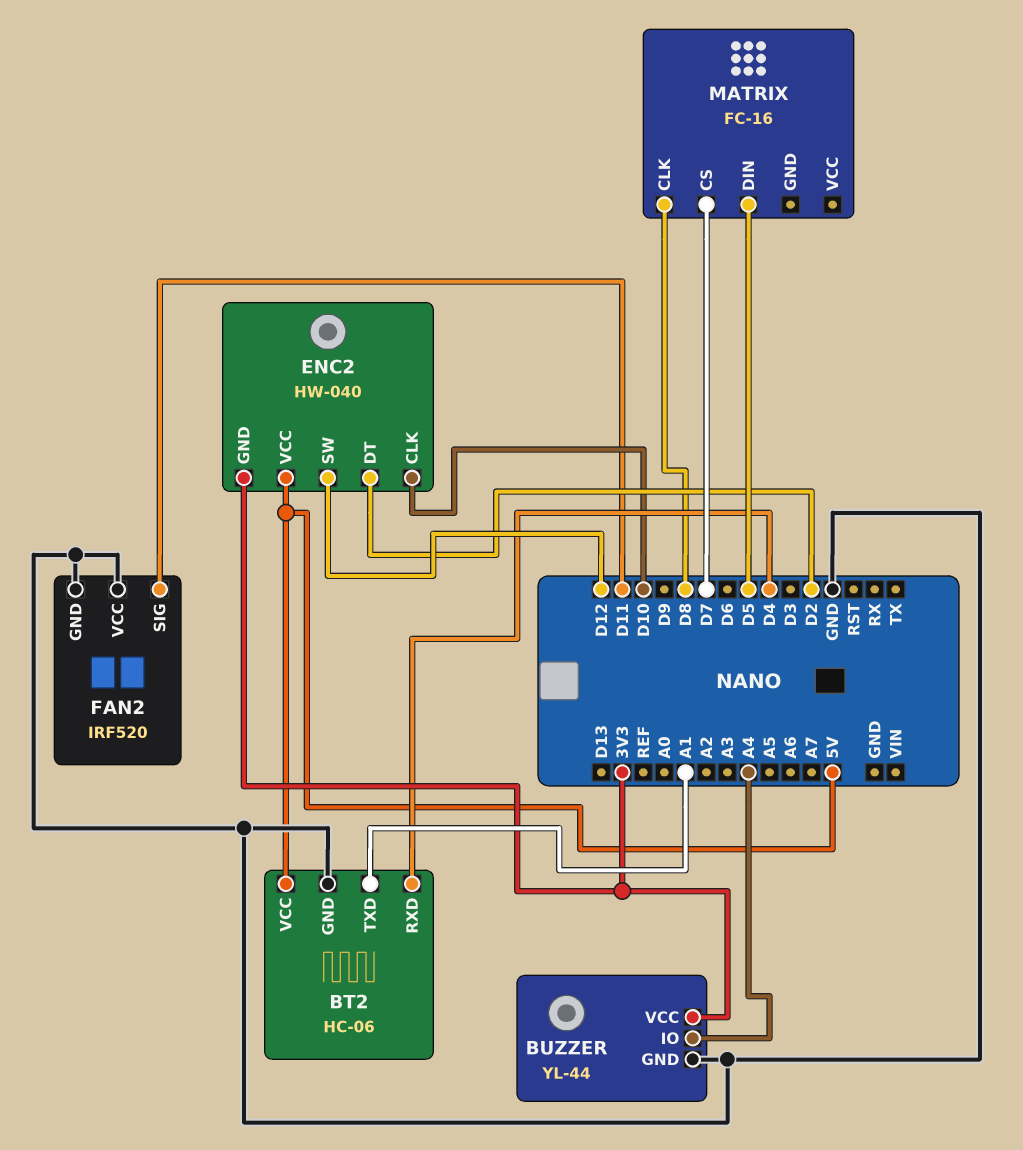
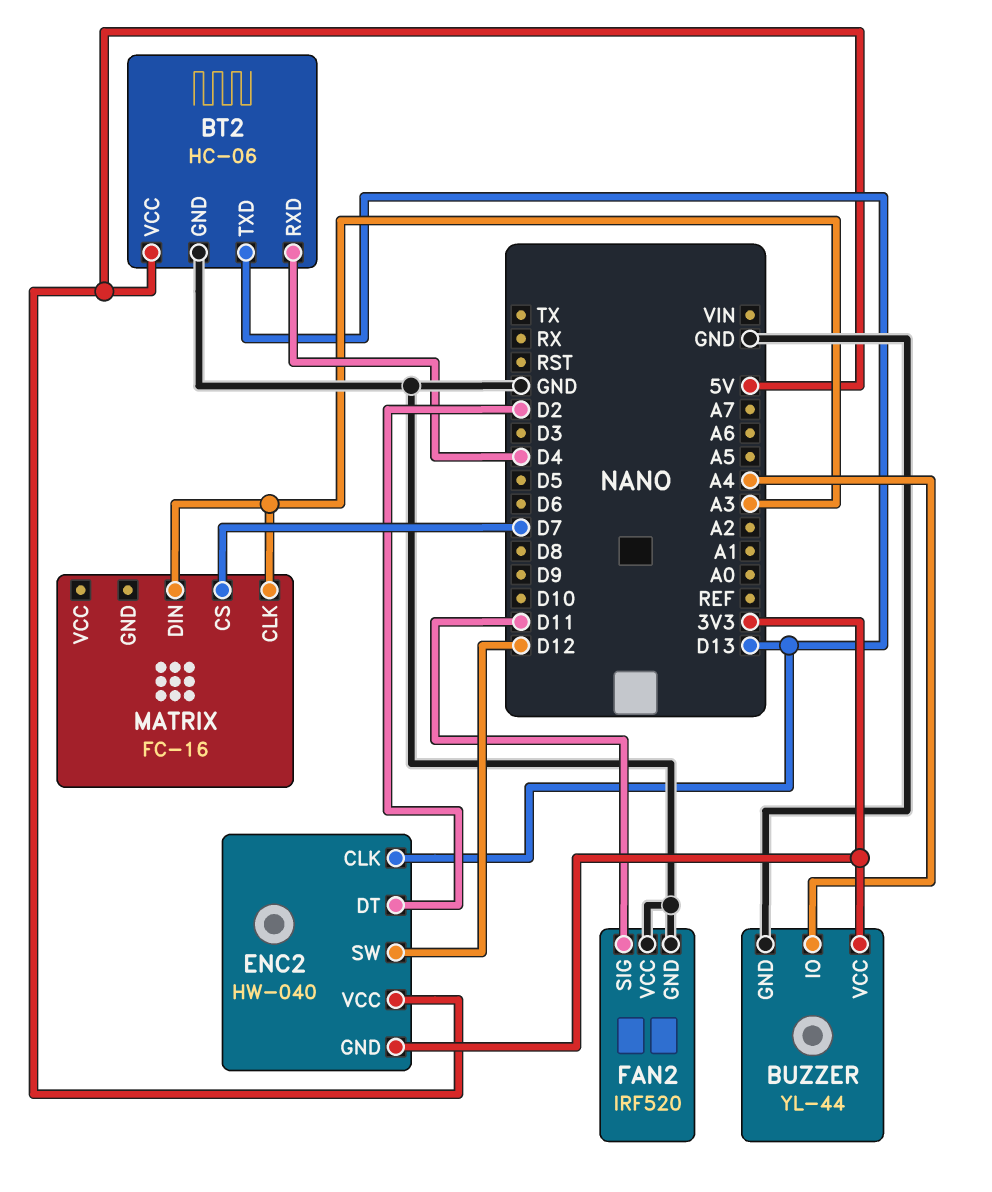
BT2 pin TXD: A1 -> D13
ENC2 pin CLK: D10 -> D13
MATRIX pin CLK: D8 -> A3
MATRIX pin DIN: D5 -> A3

